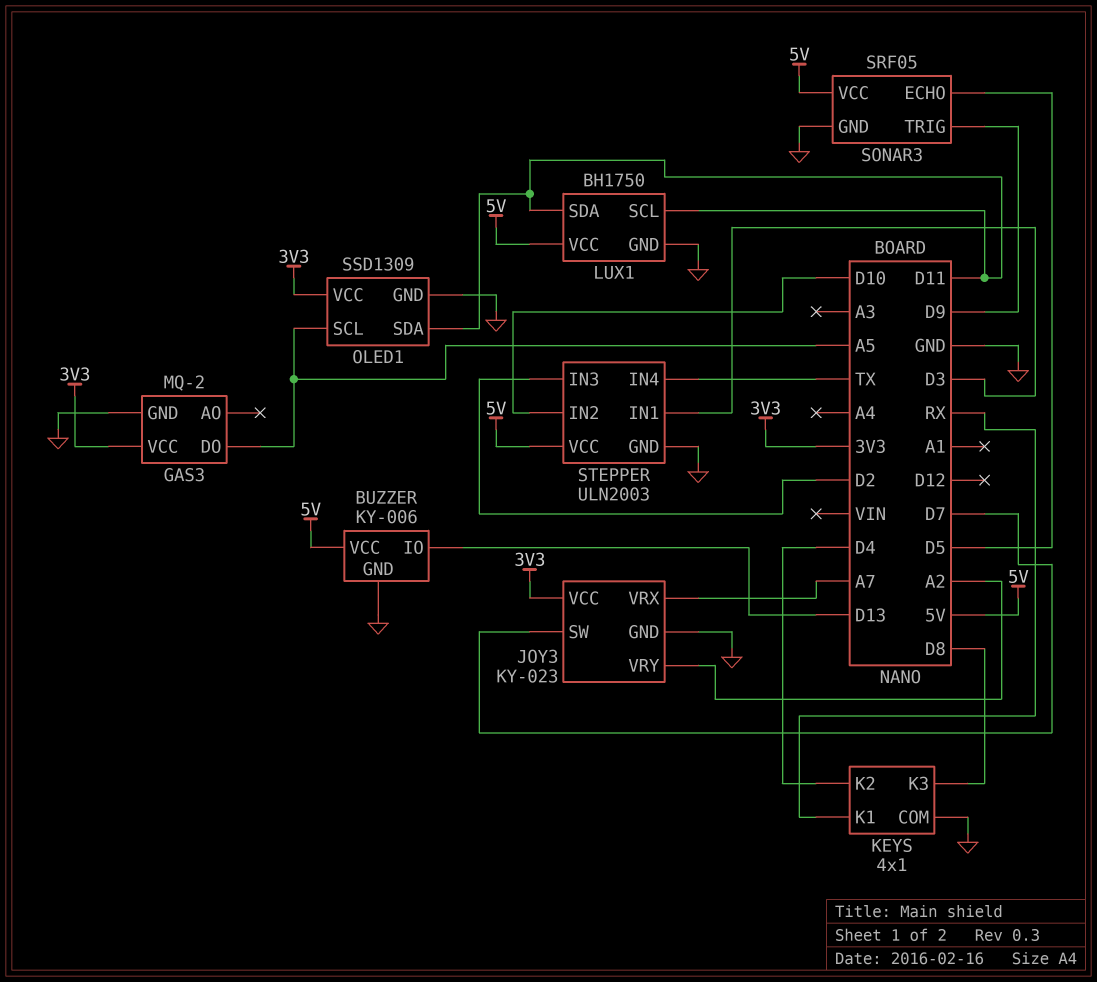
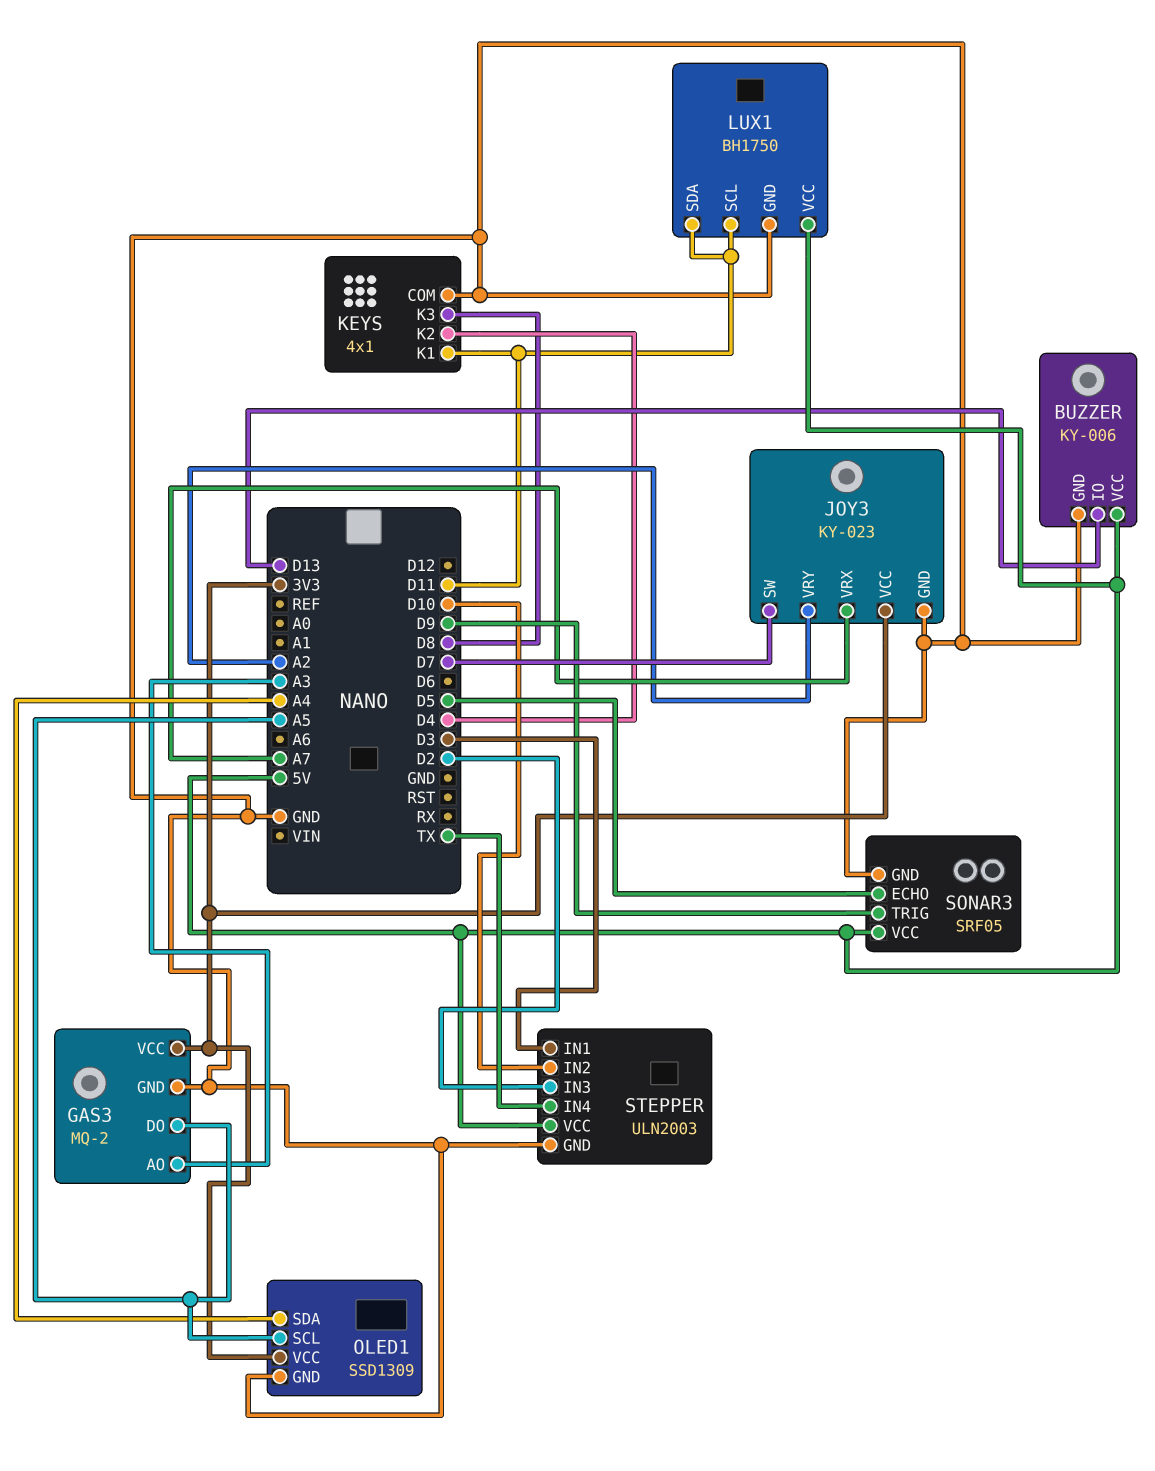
GAS3 pin AO: none -> A3
KEYS pin K1: RX -> D11
OLED1 pin SDA: D11 -> A4

